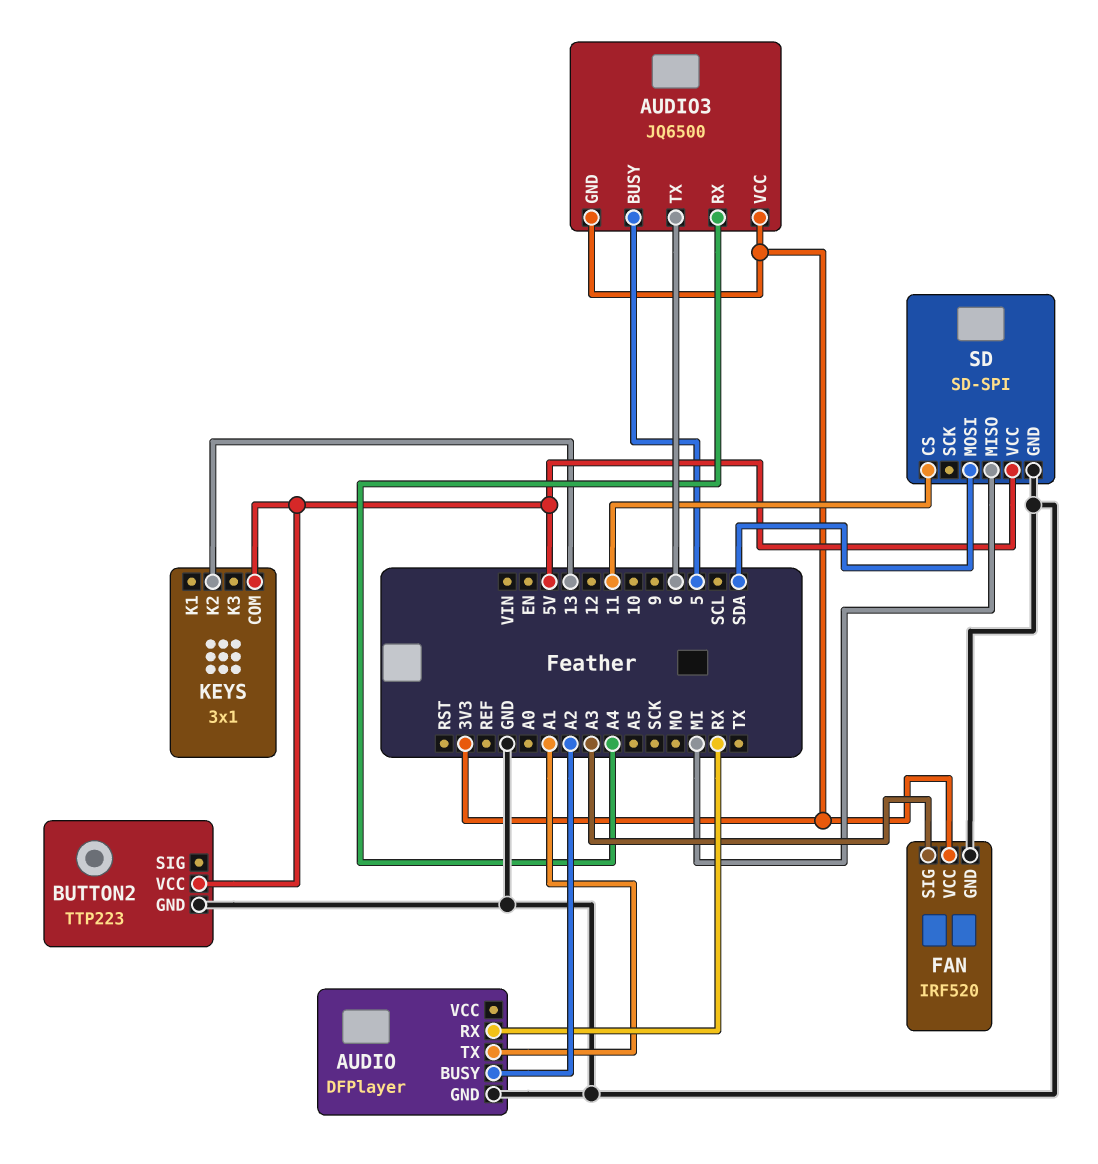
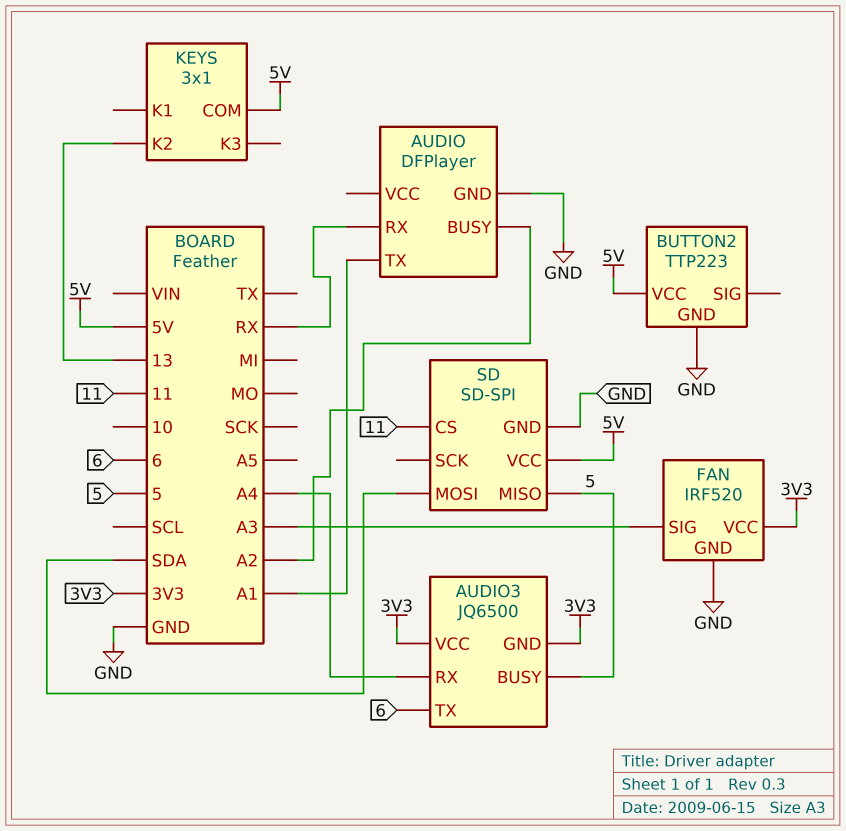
SD pin MISO: MI -> 5

